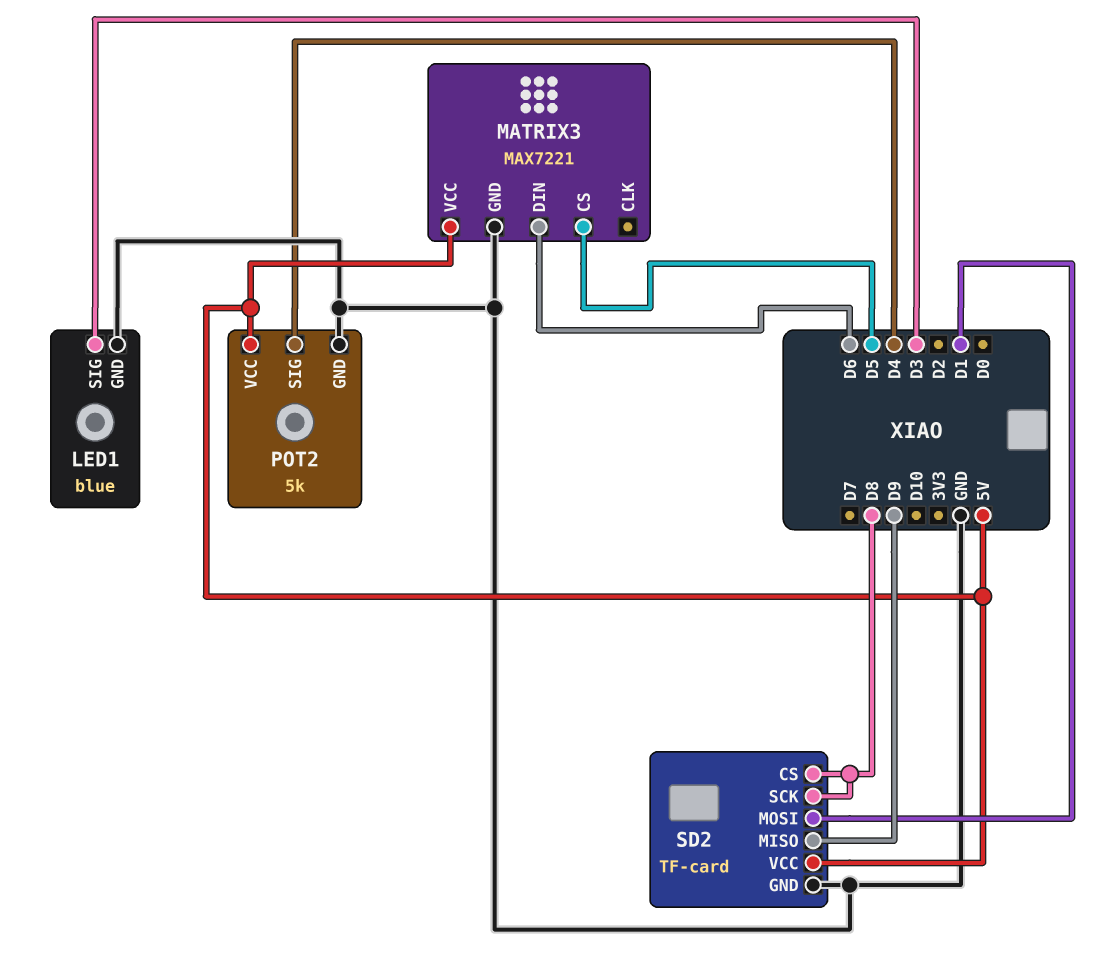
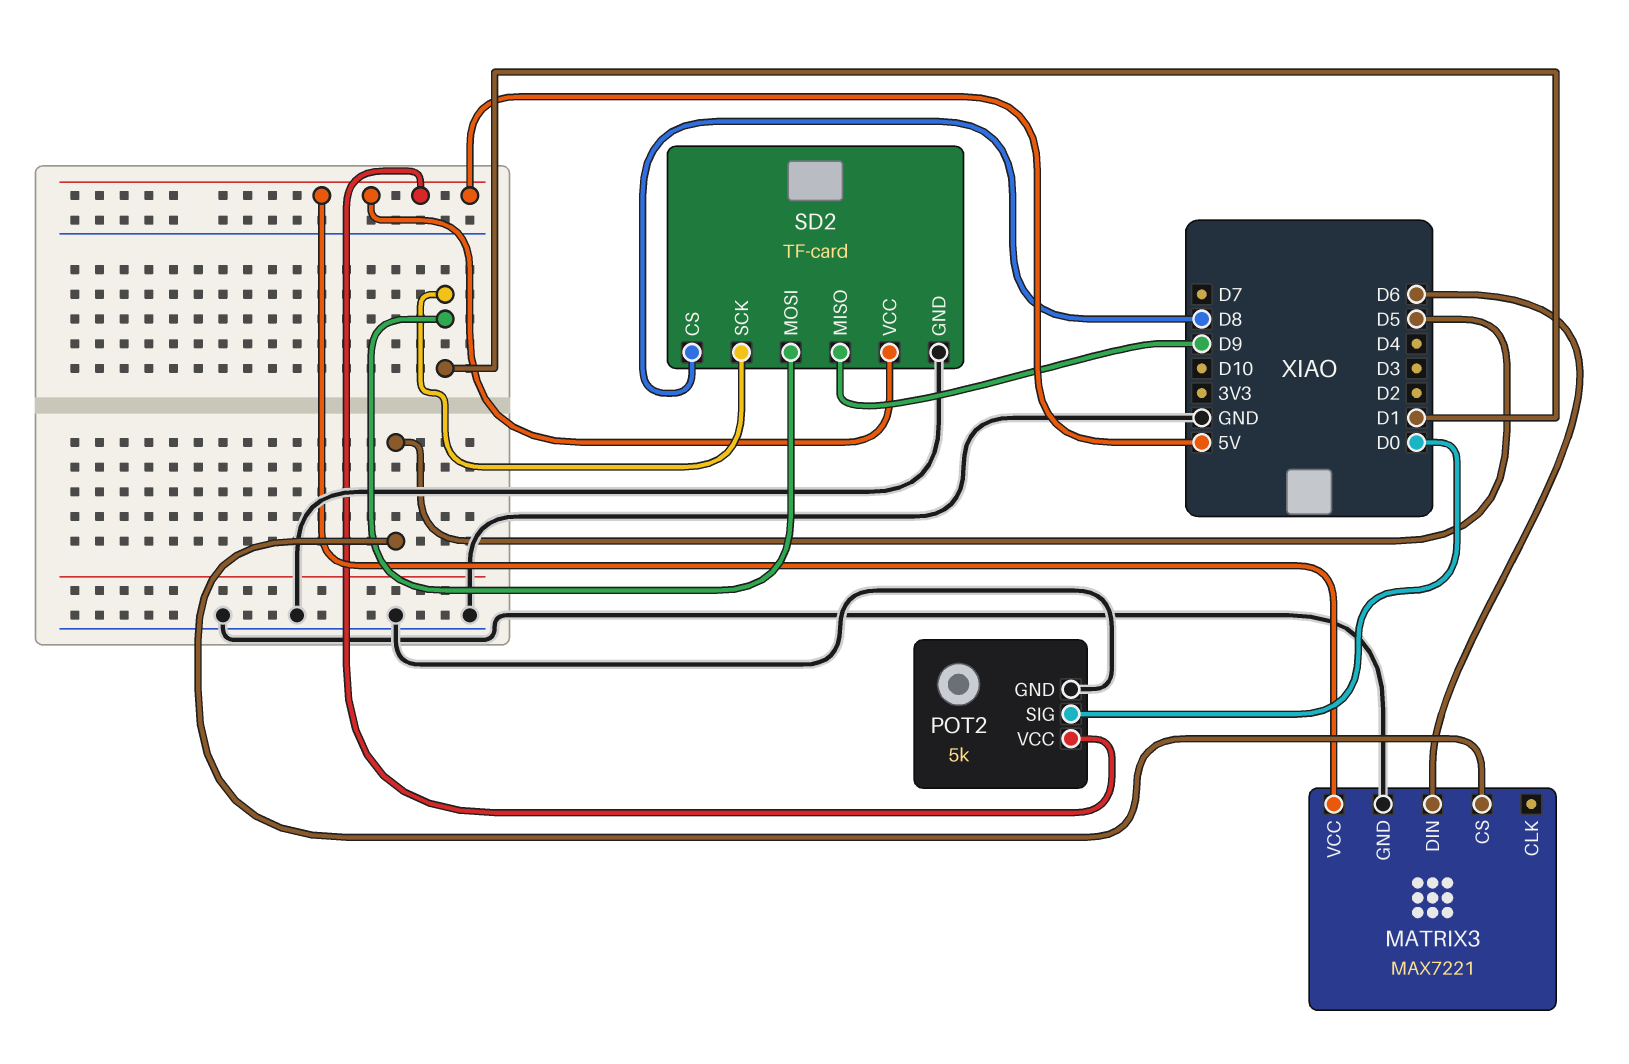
LED1: blue -> none
LED1 pin GND: GND -> none
LED1 pin SIG: D3 -> none
POT2 pin SIG: D4 -> D0
SD2 pin SCK: D8 -> D1

